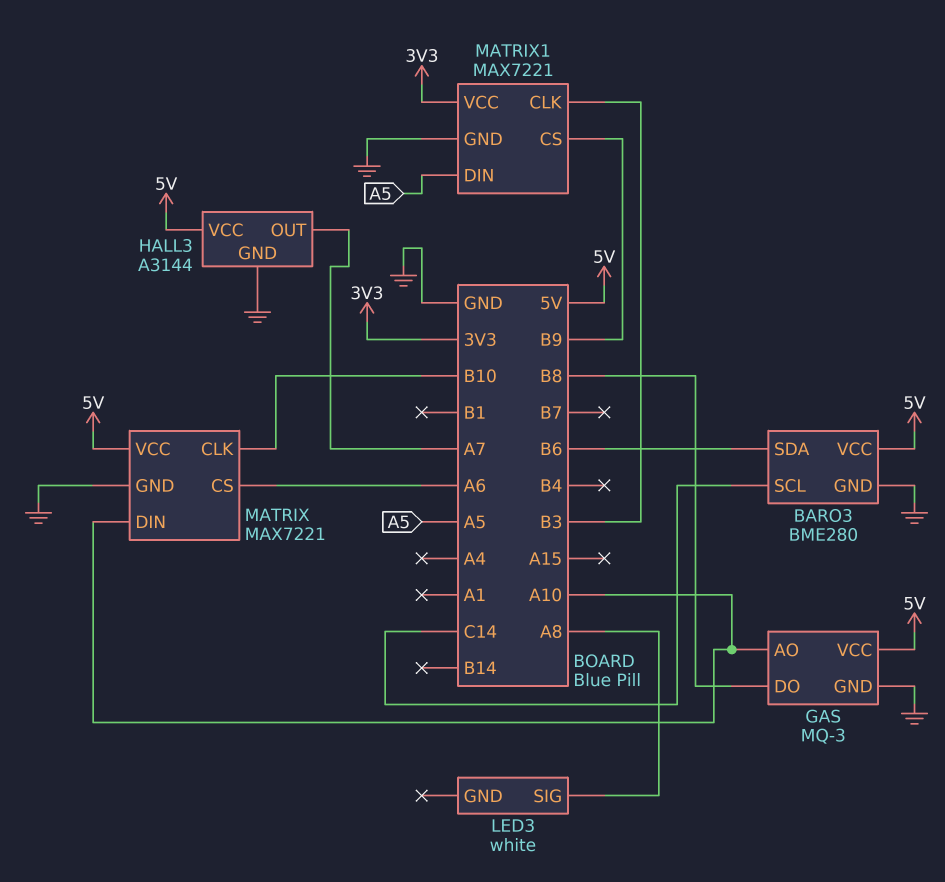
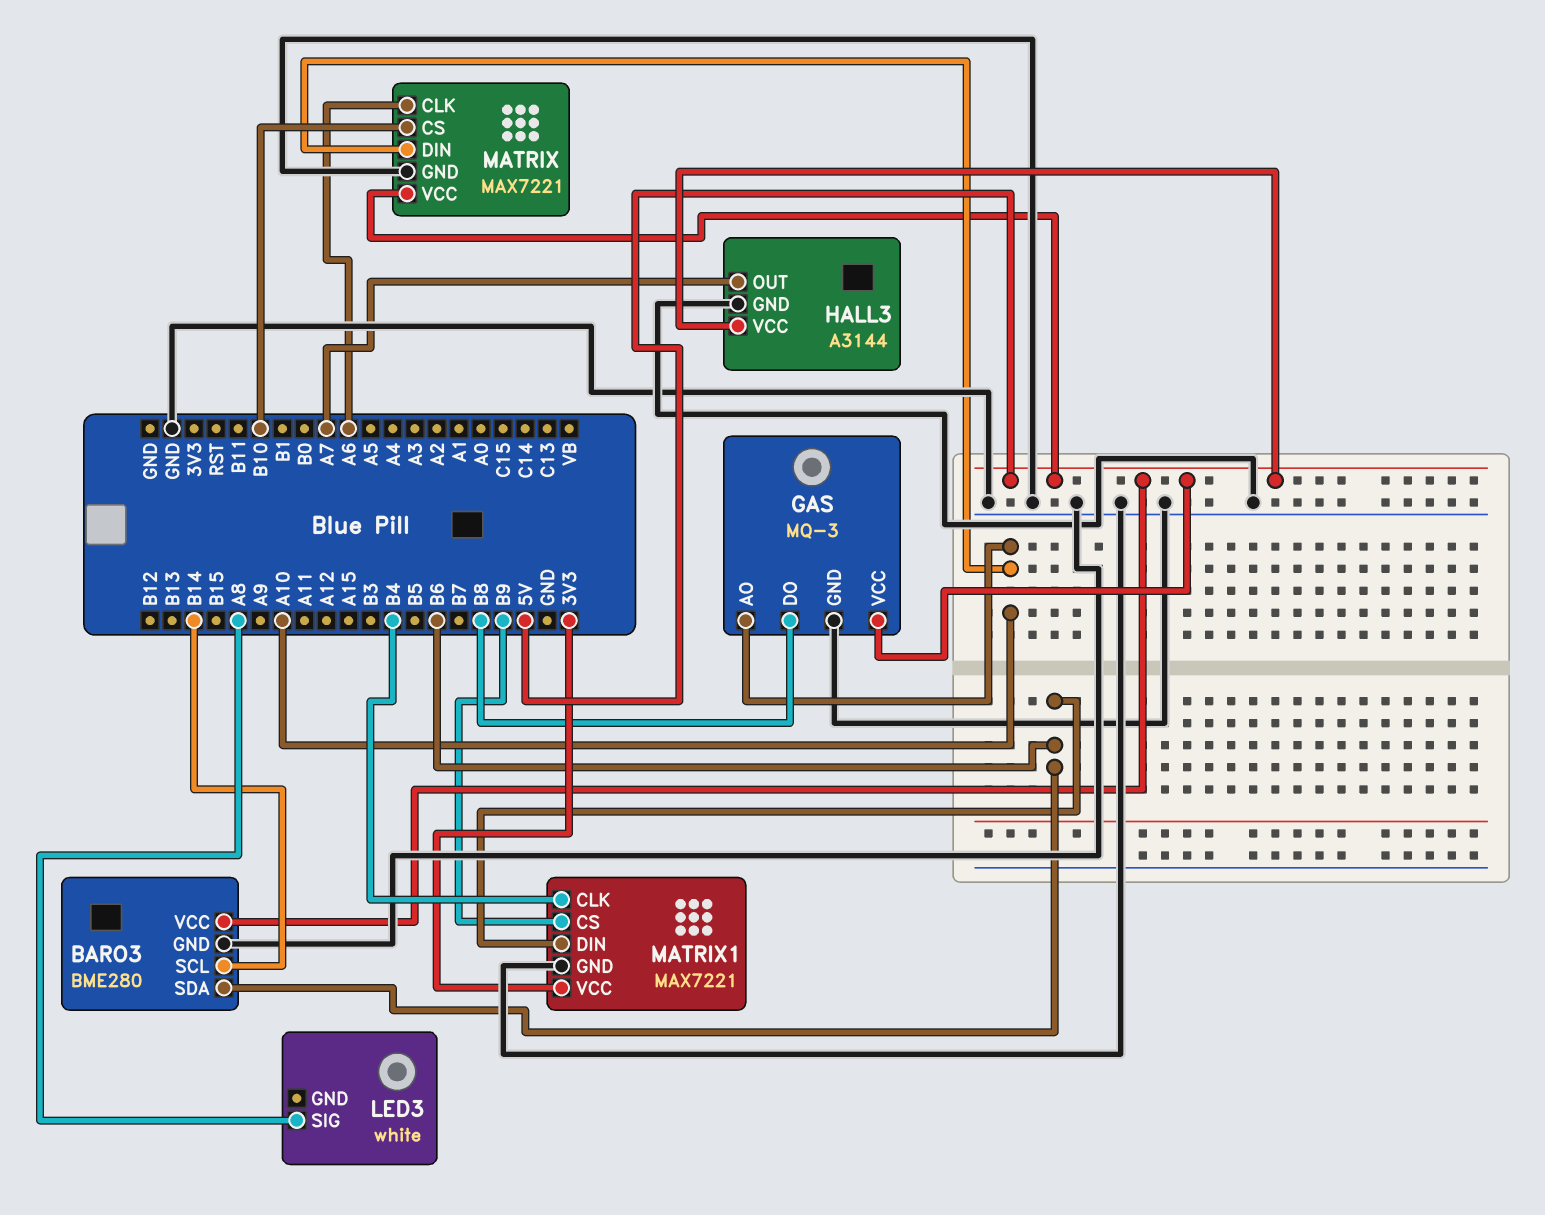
BARO3 pin SCL: C14 -> B14
MATRIX pin CLK: B10 -> A6
MATRIX pin CS: A6 -> B10
MATRIX1 pin CLK: B3 -> B4
MATRIX1 pin DIN: A5 -> B6

